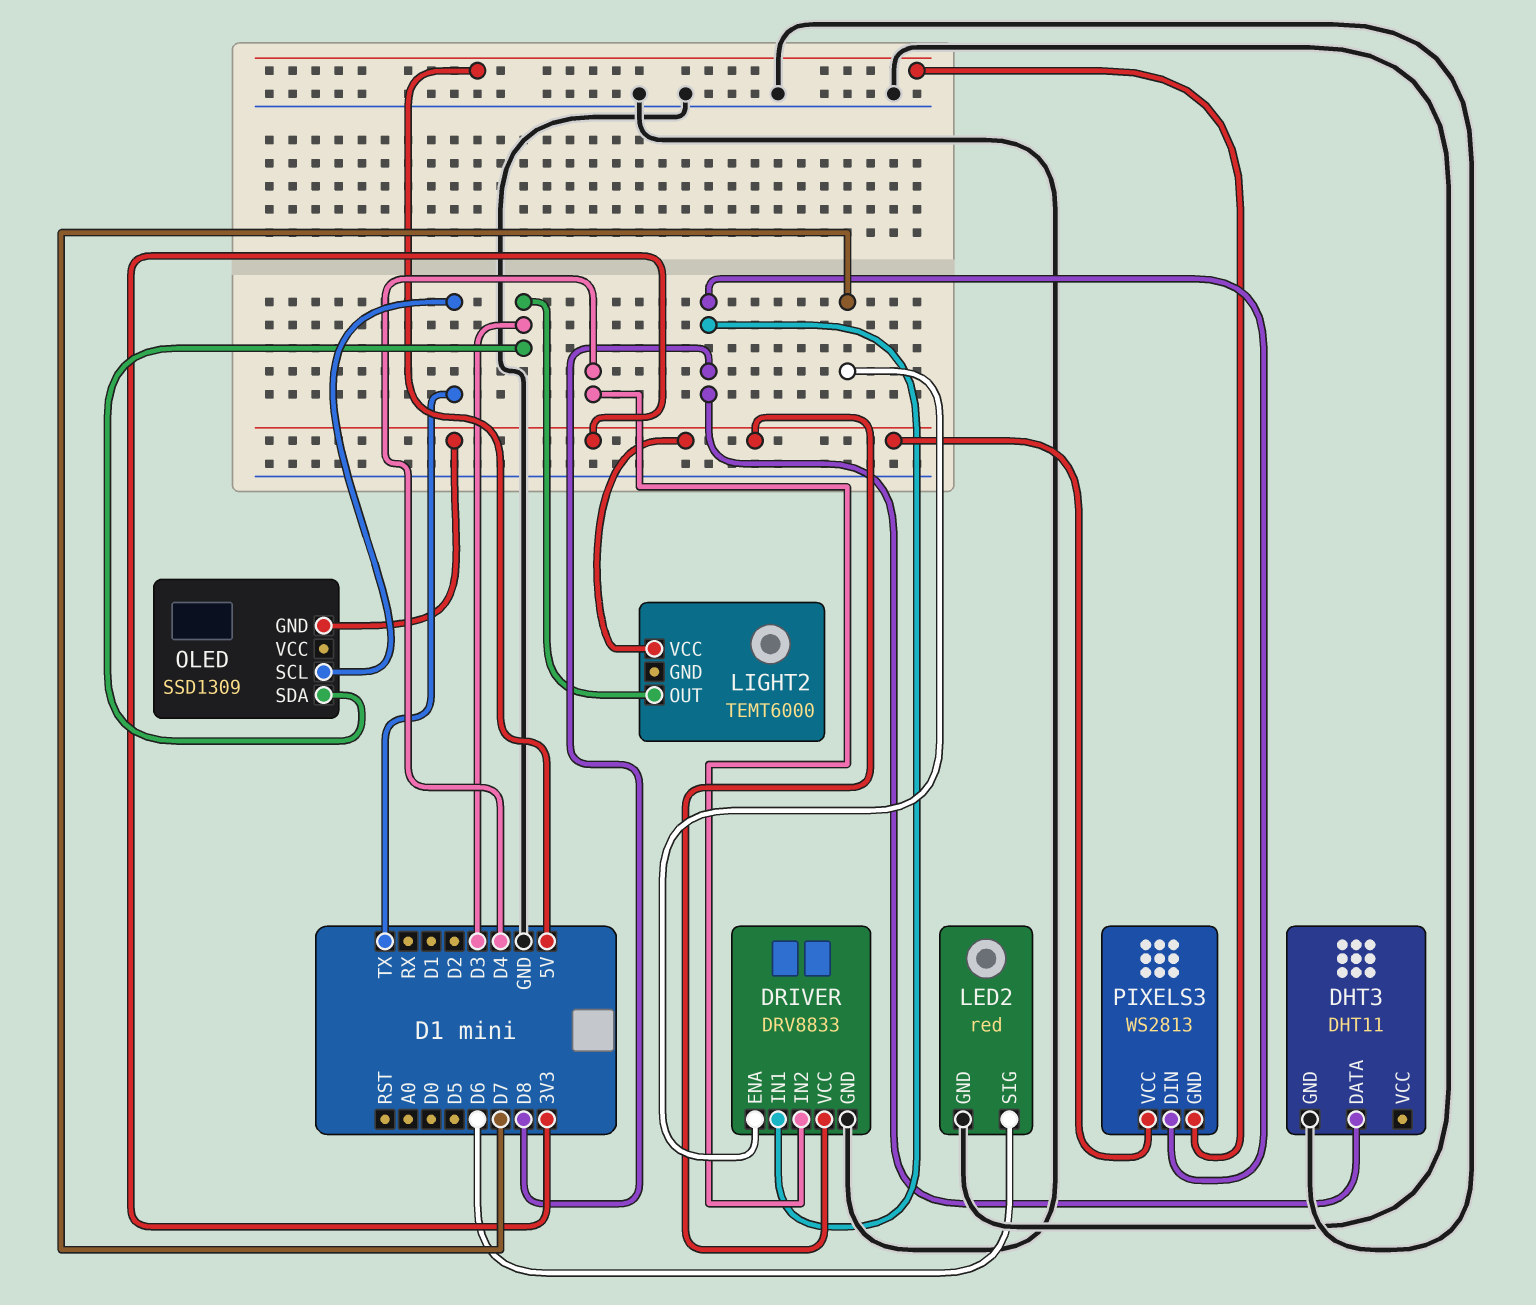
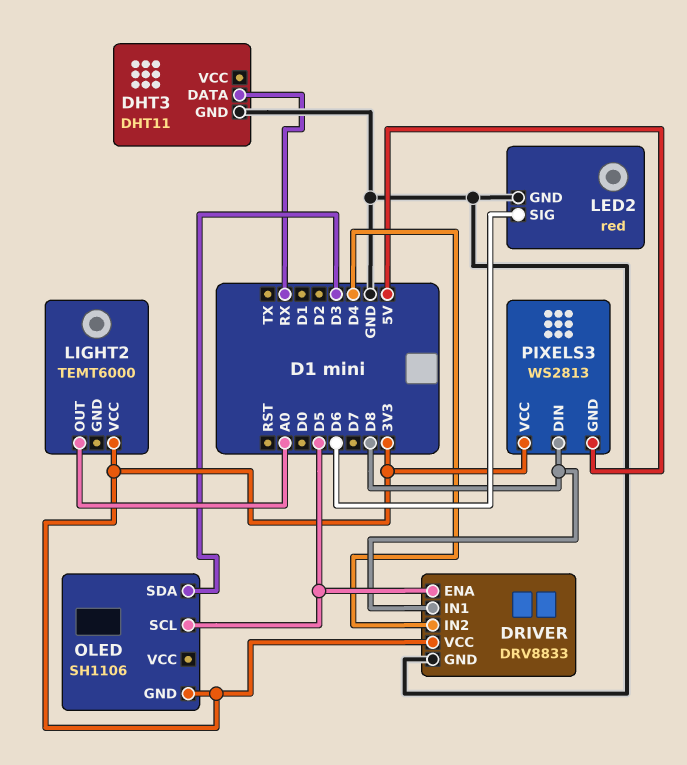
DHT3 pin DATA: D8 -> RX
DRIVER pin ENA: D7 -> D5
LIGHT2 pin OUT: D3 -> A0
OLED: SSD1309 -> SH1106
OLED pin SCL: TX -> D5

